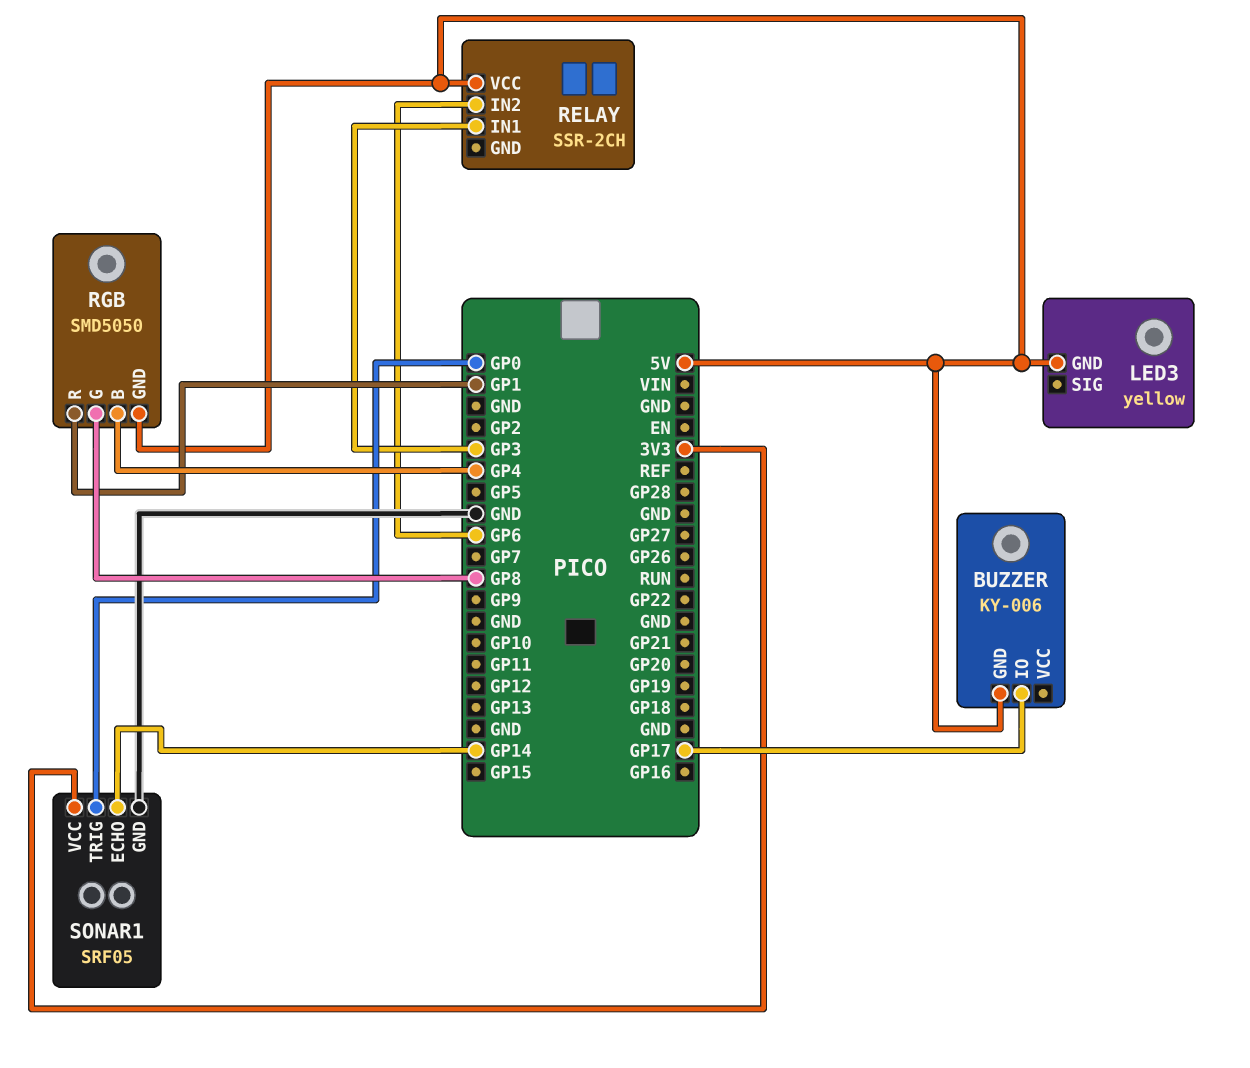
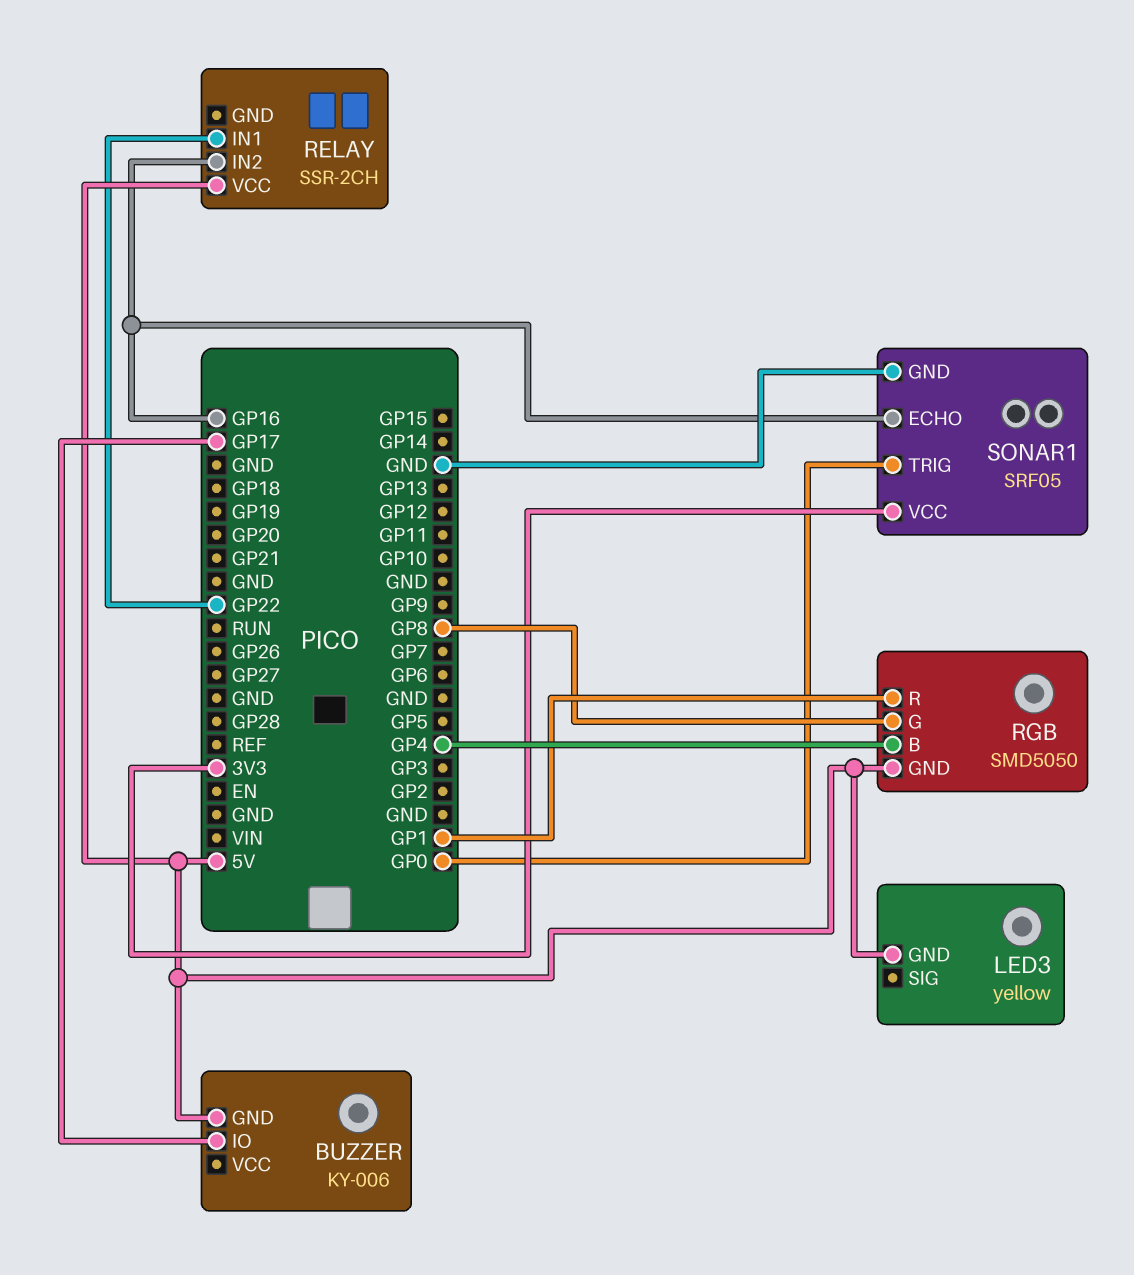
RELAY pin IN1: GP3 -> GP22
RELAY pin IN2: GP6 -> GP16
SONAR1 pin ECHO: GP14 -> GP16

